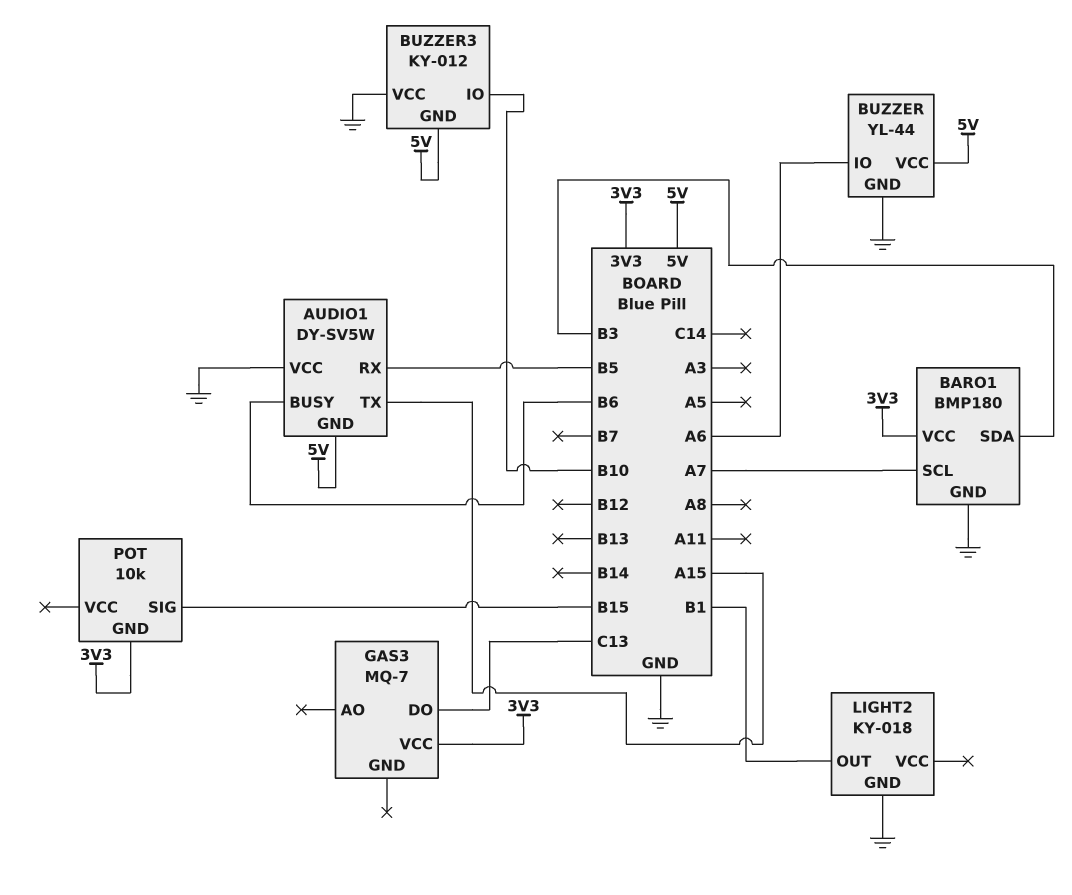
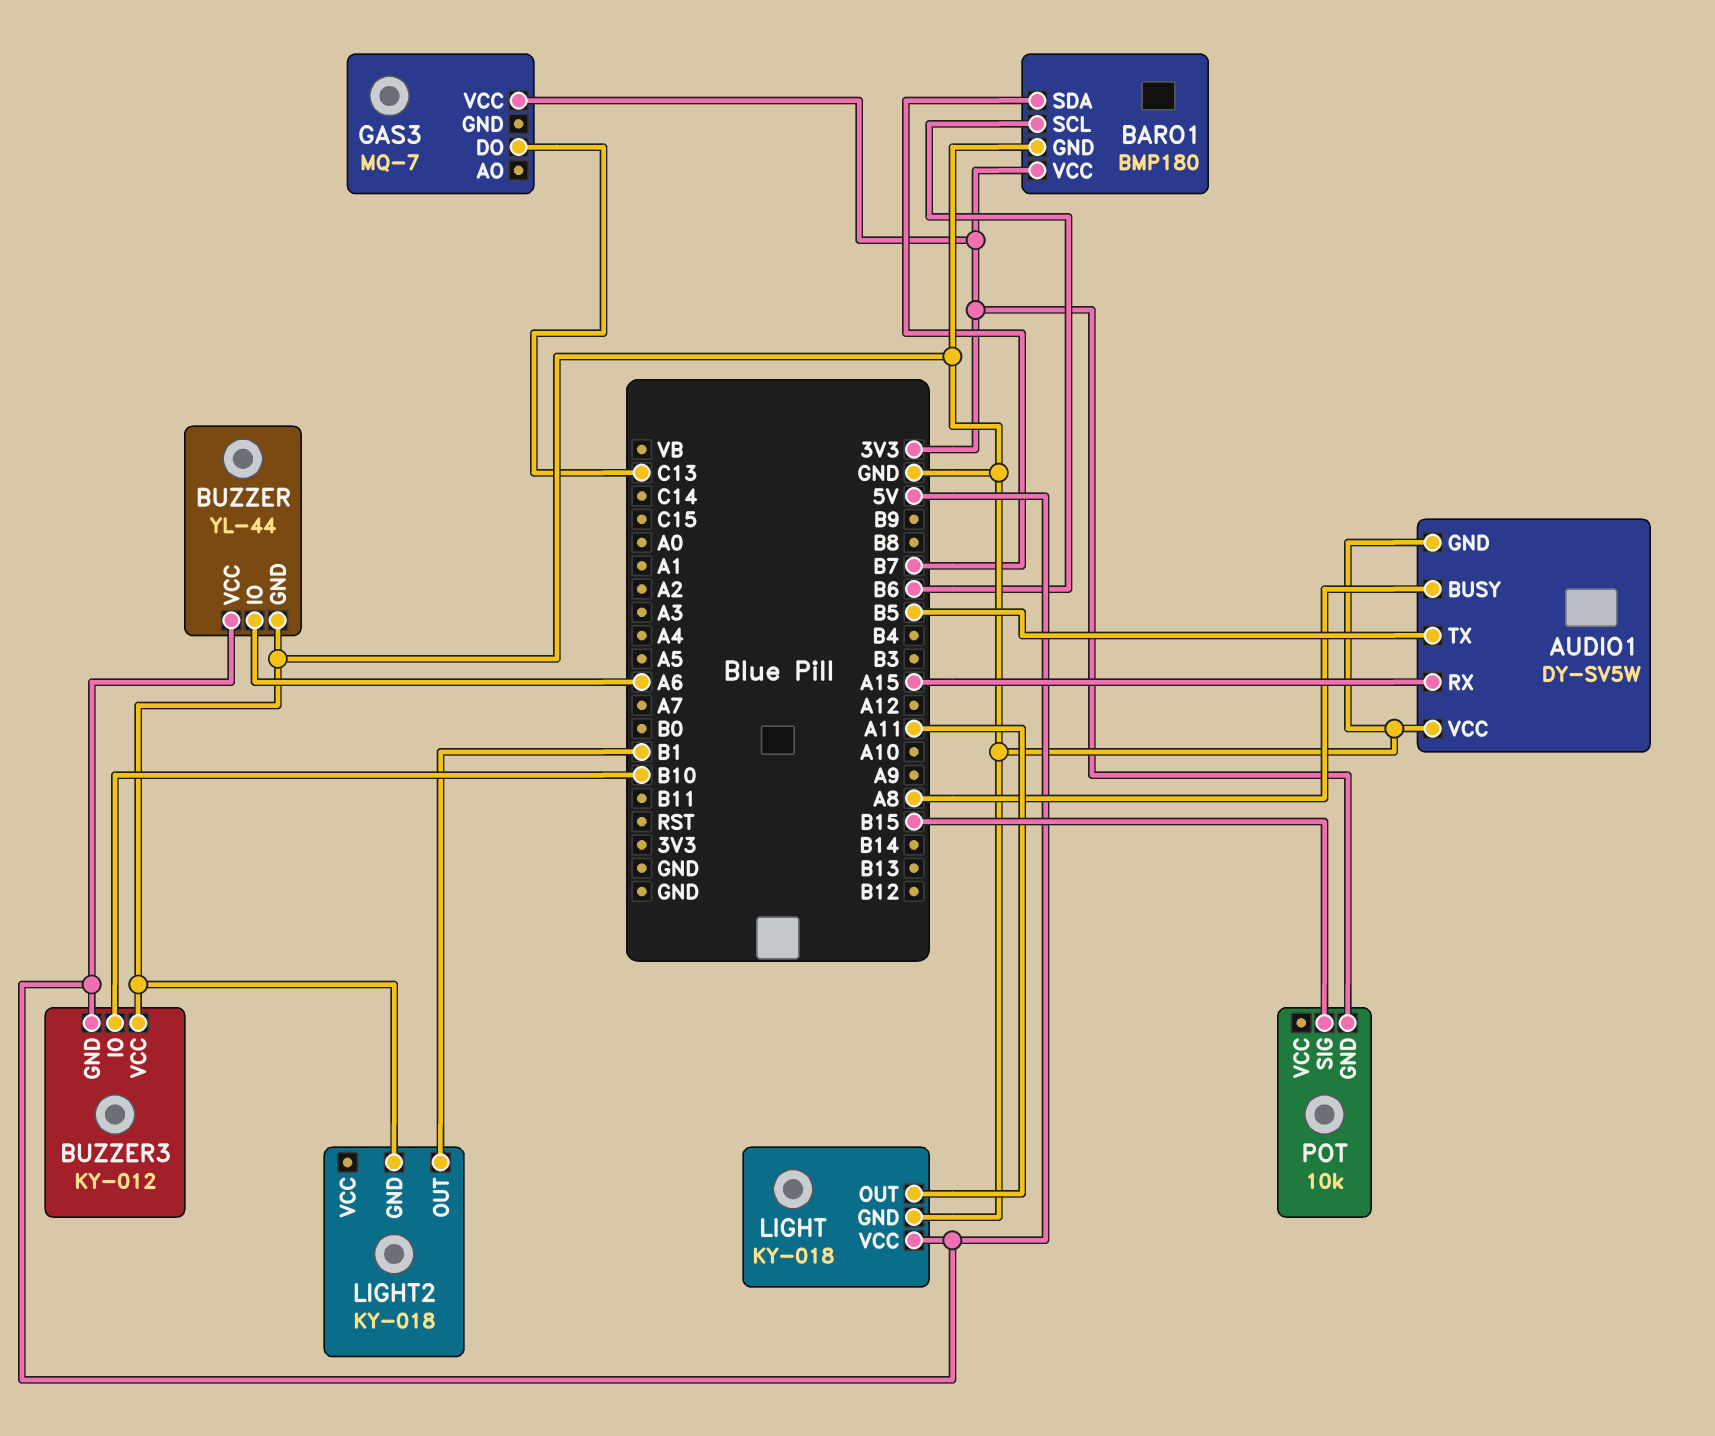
AUDIO1 pin BUSY: B6 -> A8
AUDIO1 pin GND: 5V -> GND
AUDIO1 pin RX: B5 -> A15
AUDIO1 pin TX: A15 -> B5
BARO1 pin SCL: A7 -> B6
BARO1 pin SDA: B3 -> B7
LIGHT: none -> KY-018
LIGHT pin GND: none -> GND
LIGHT pin OUT: none -> A11
LIGHT pin VCC: none -> 5V

